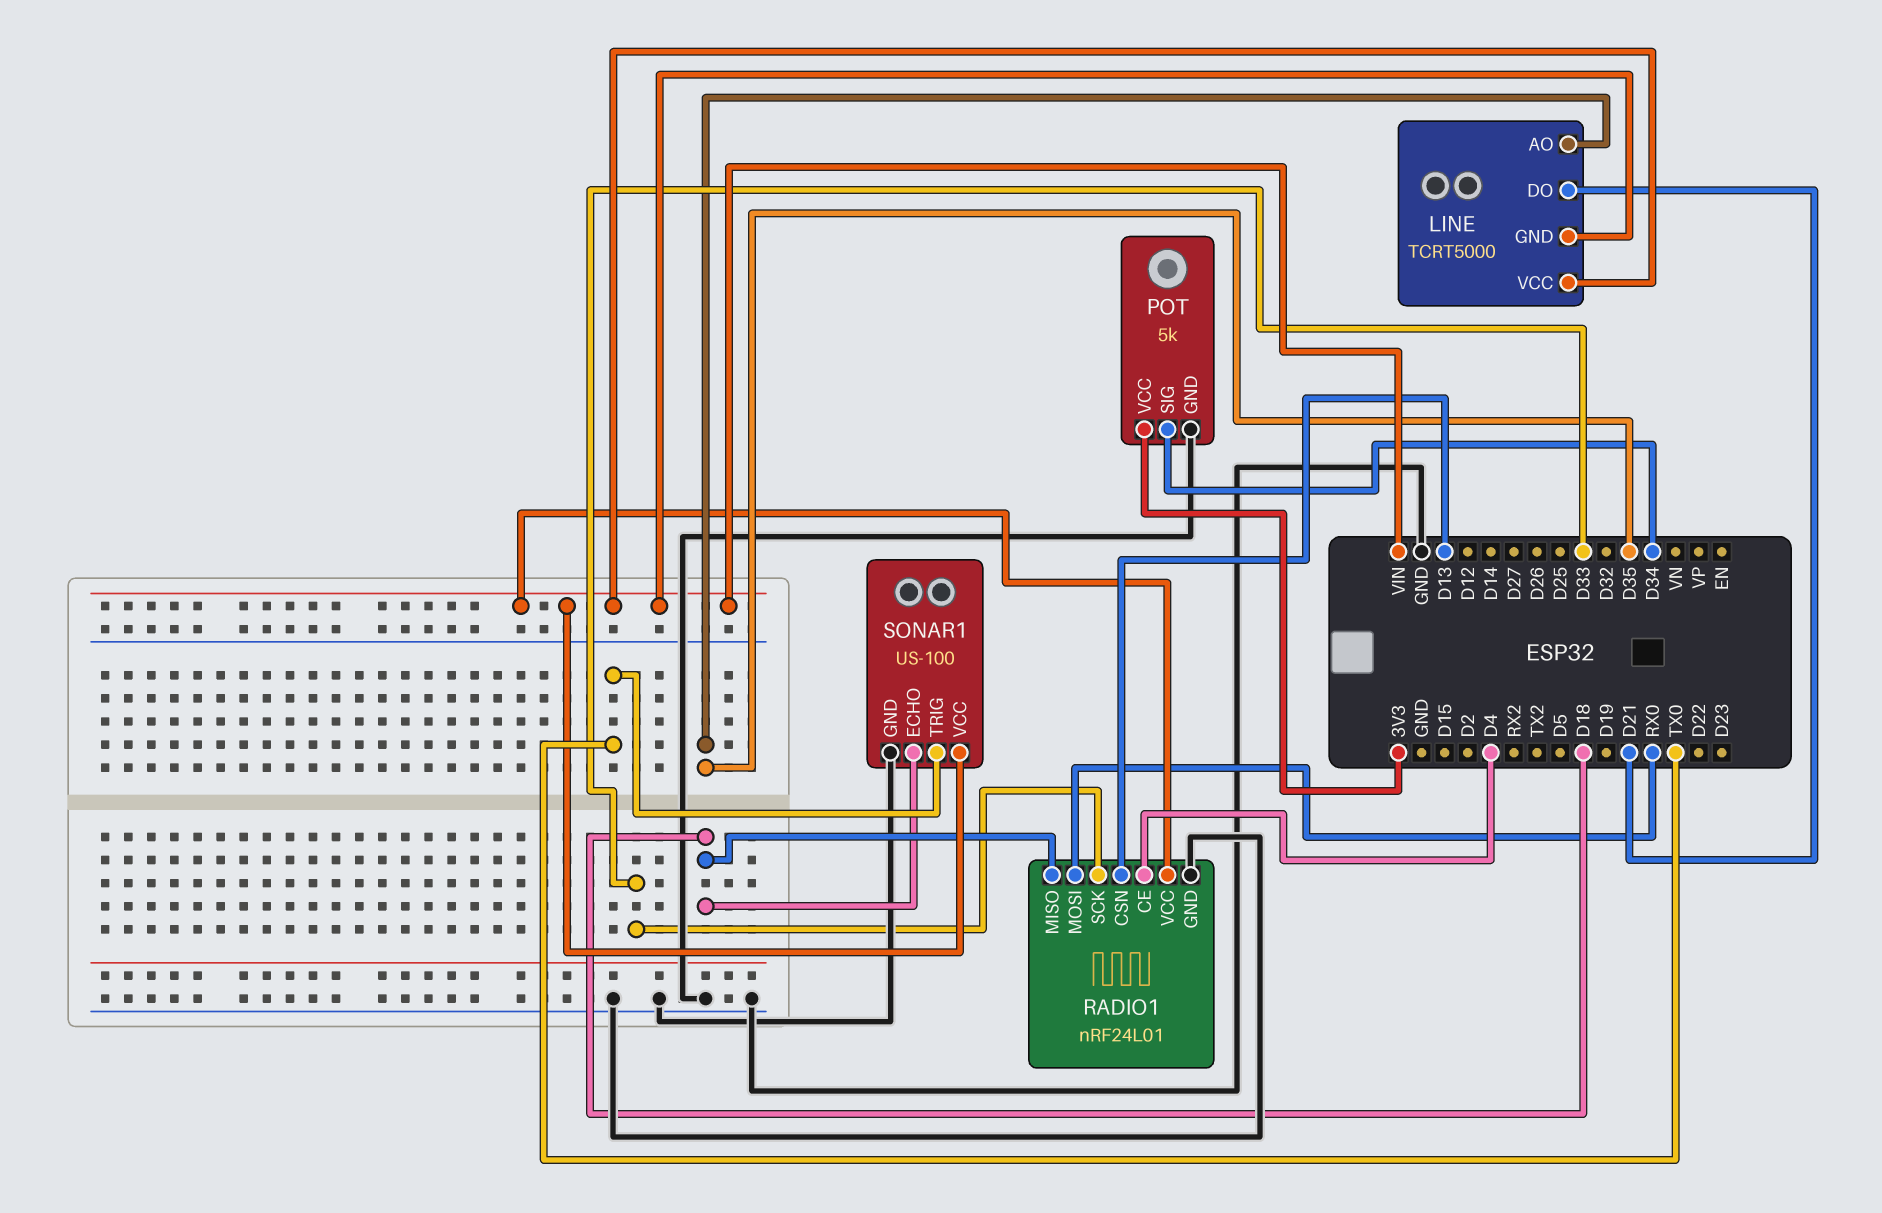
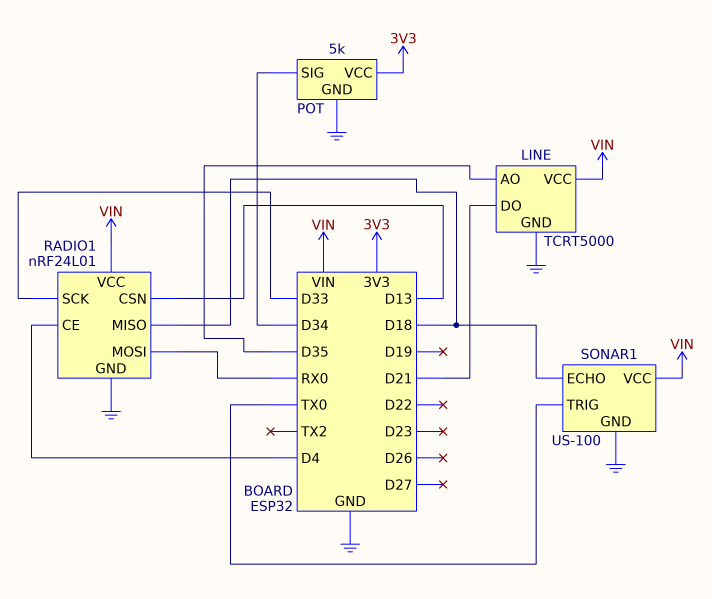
LINE pin GND: VIN -> GND

